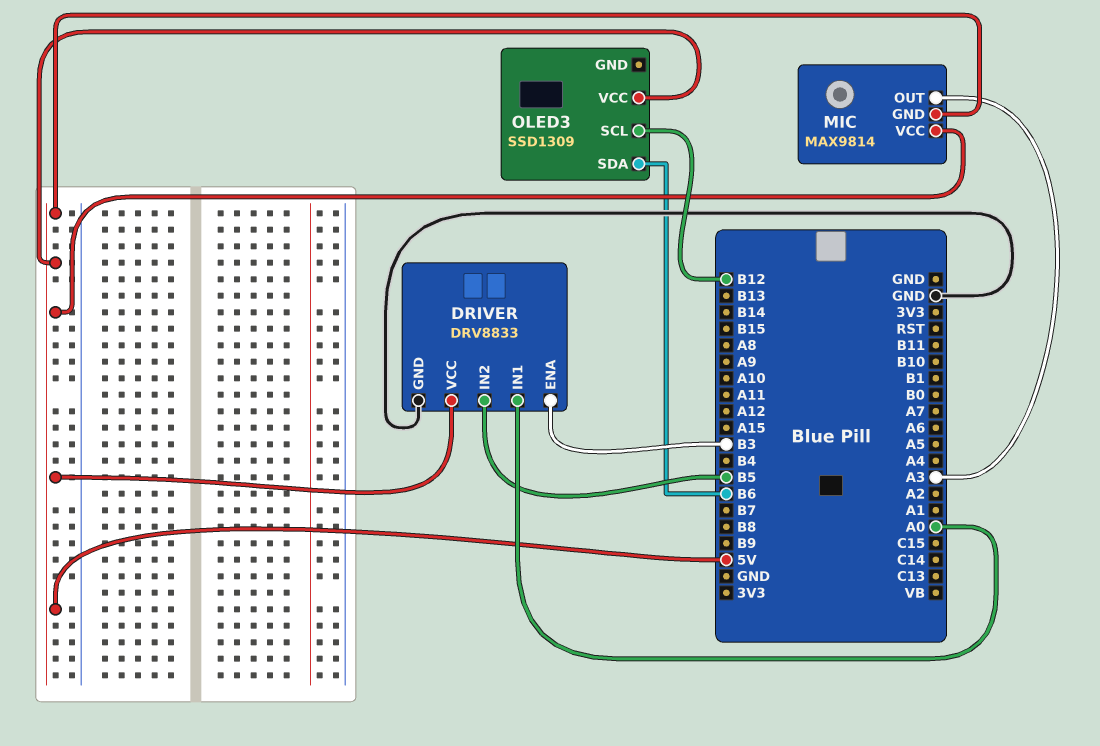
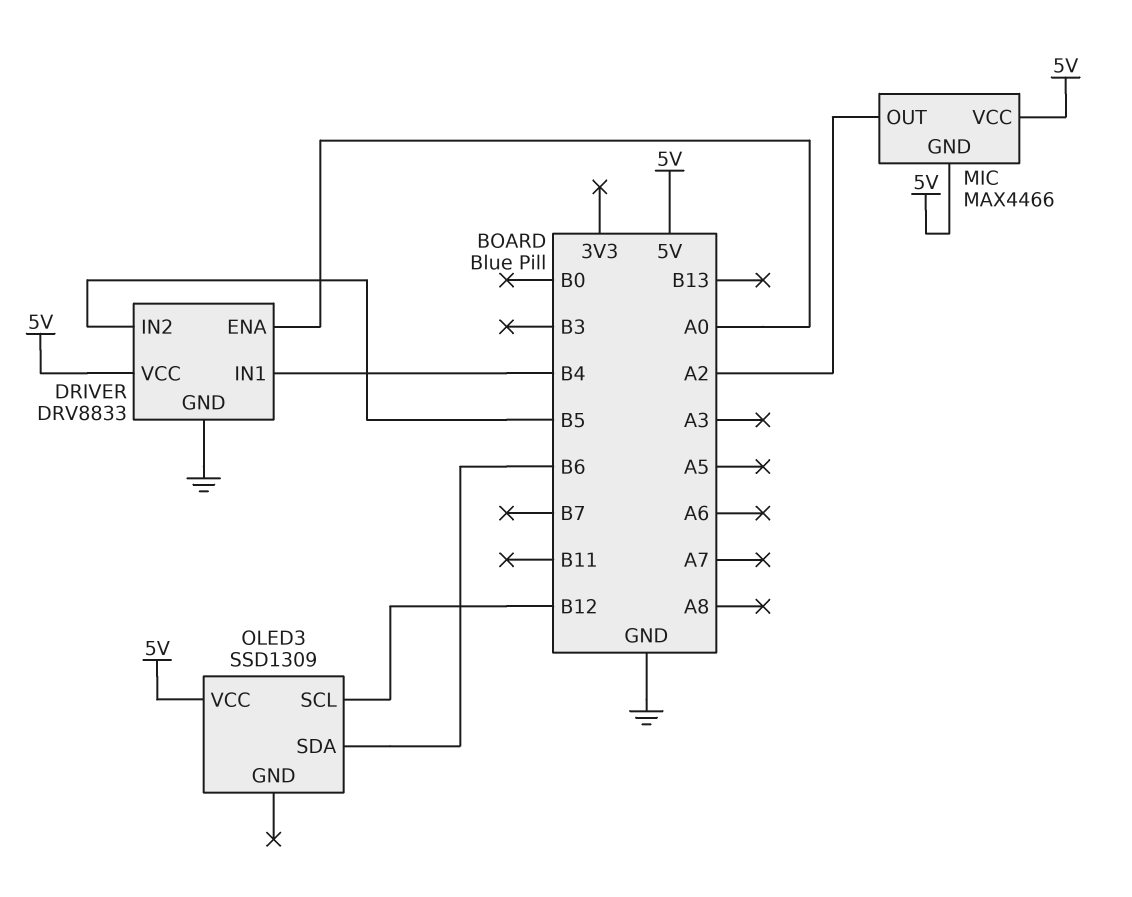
DRIVER pin ENA: B3 -> A0
DRIVER pin IN1: A0 -> B4
MIC: MAX9814 -> MAX4466
MIC pin OUT: A3 -> A2

